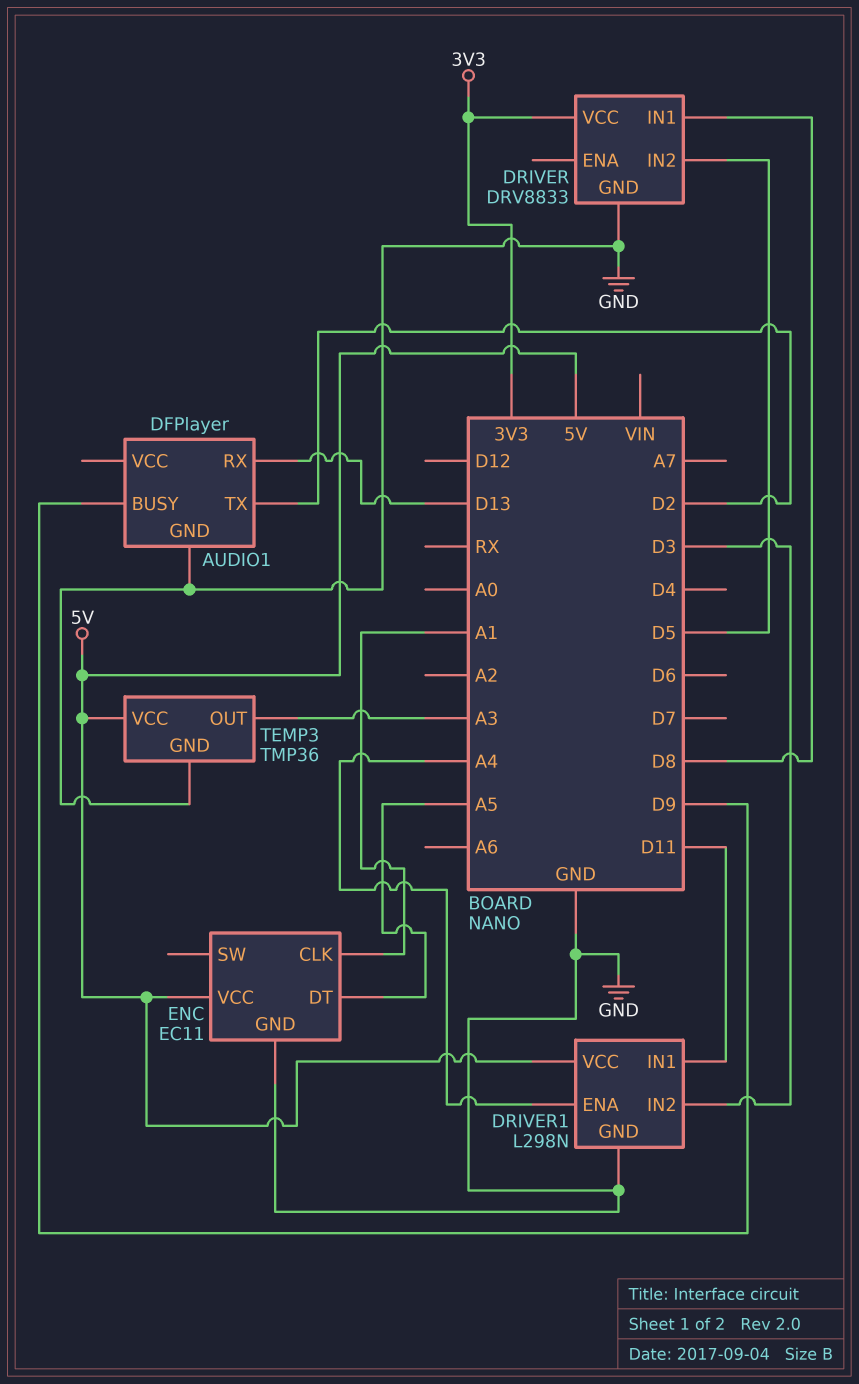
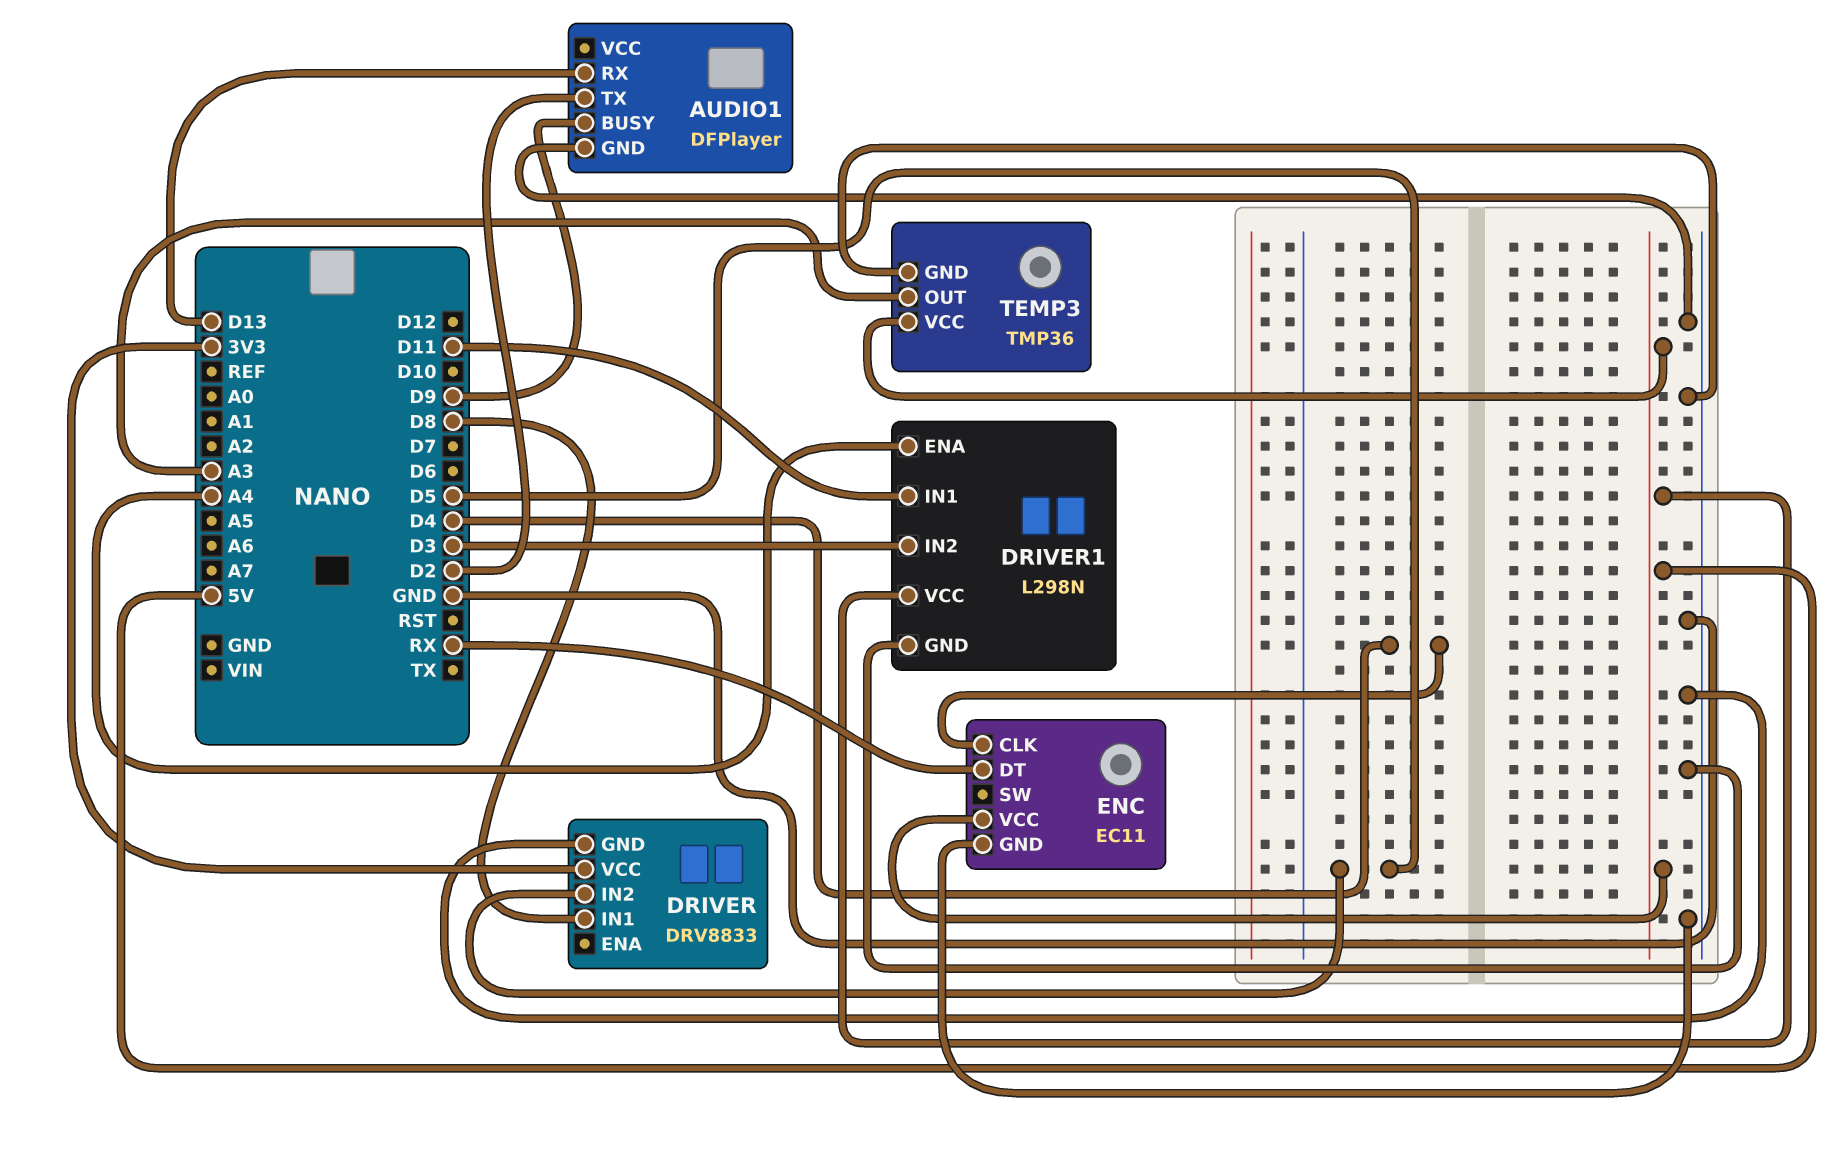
ENC pin CLK: A1 -> D4
ENC pin DT: A5 -> RX

